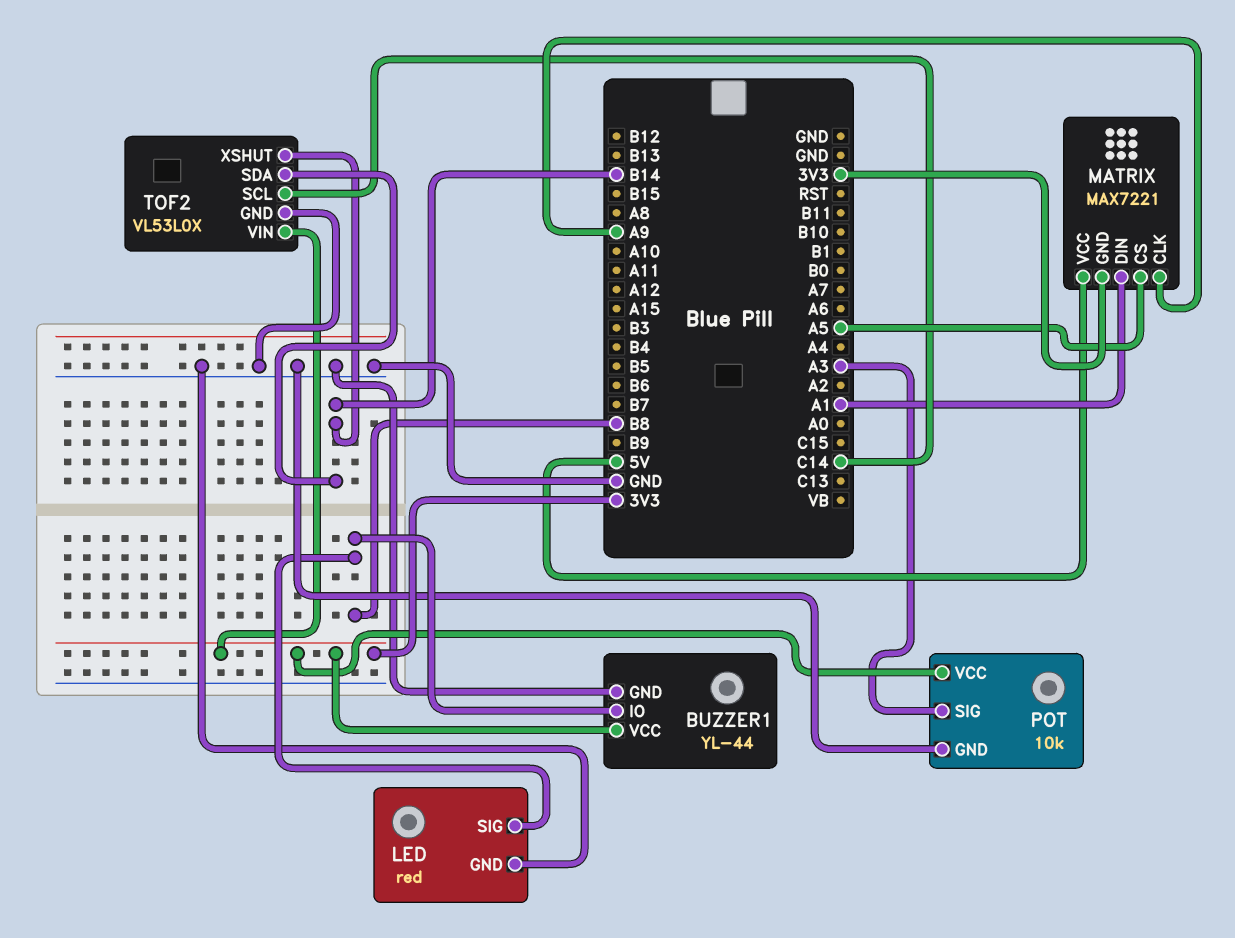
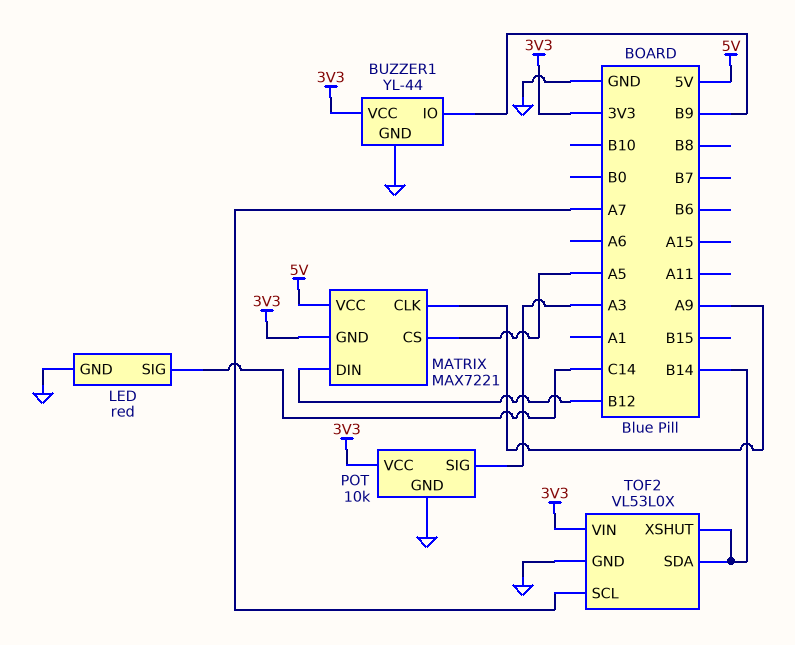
BUZZER1 pin IO: B8 -> B9
LED pin SIG: B8 -> C14
MATRIX pin DIN: A1 -> B12
TOF2 pin SCL: C14 -> A7

